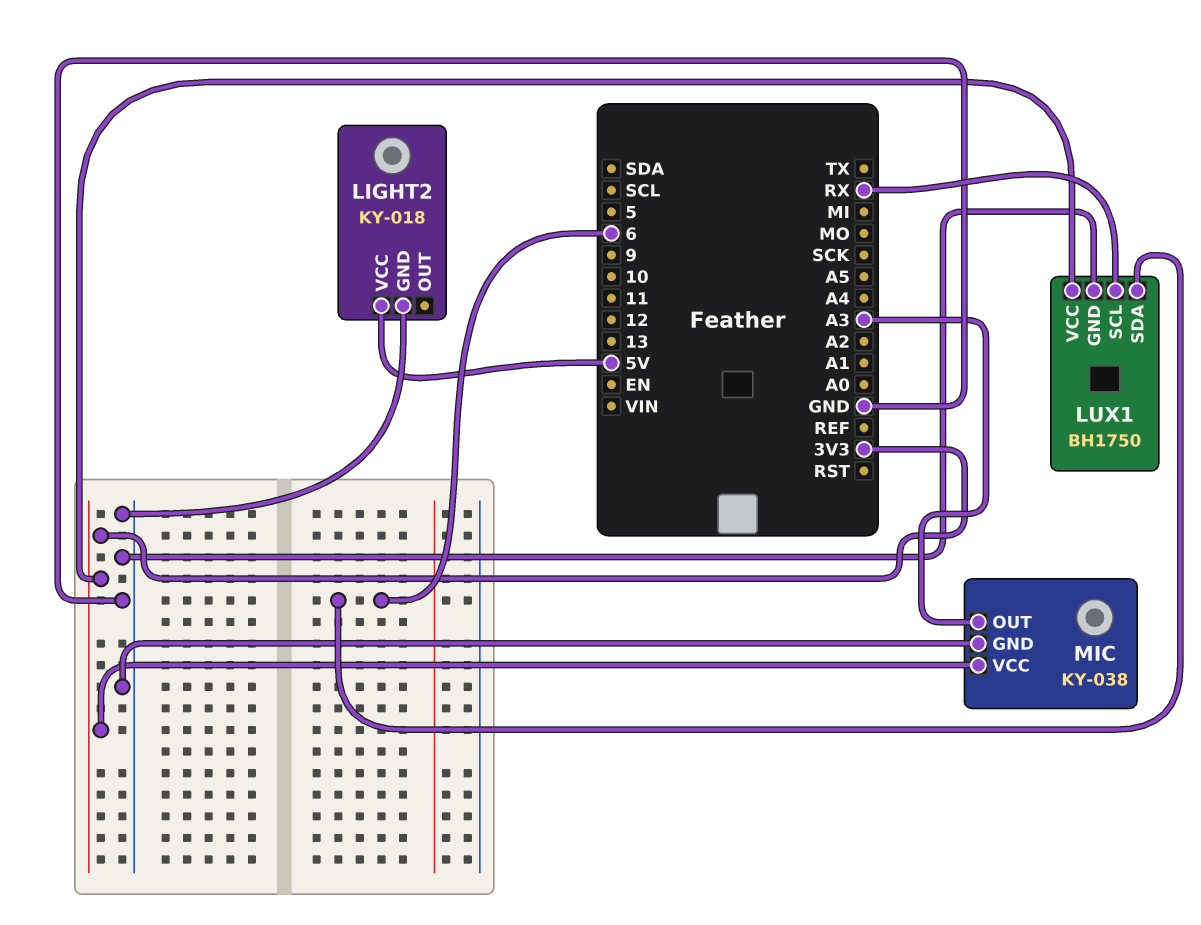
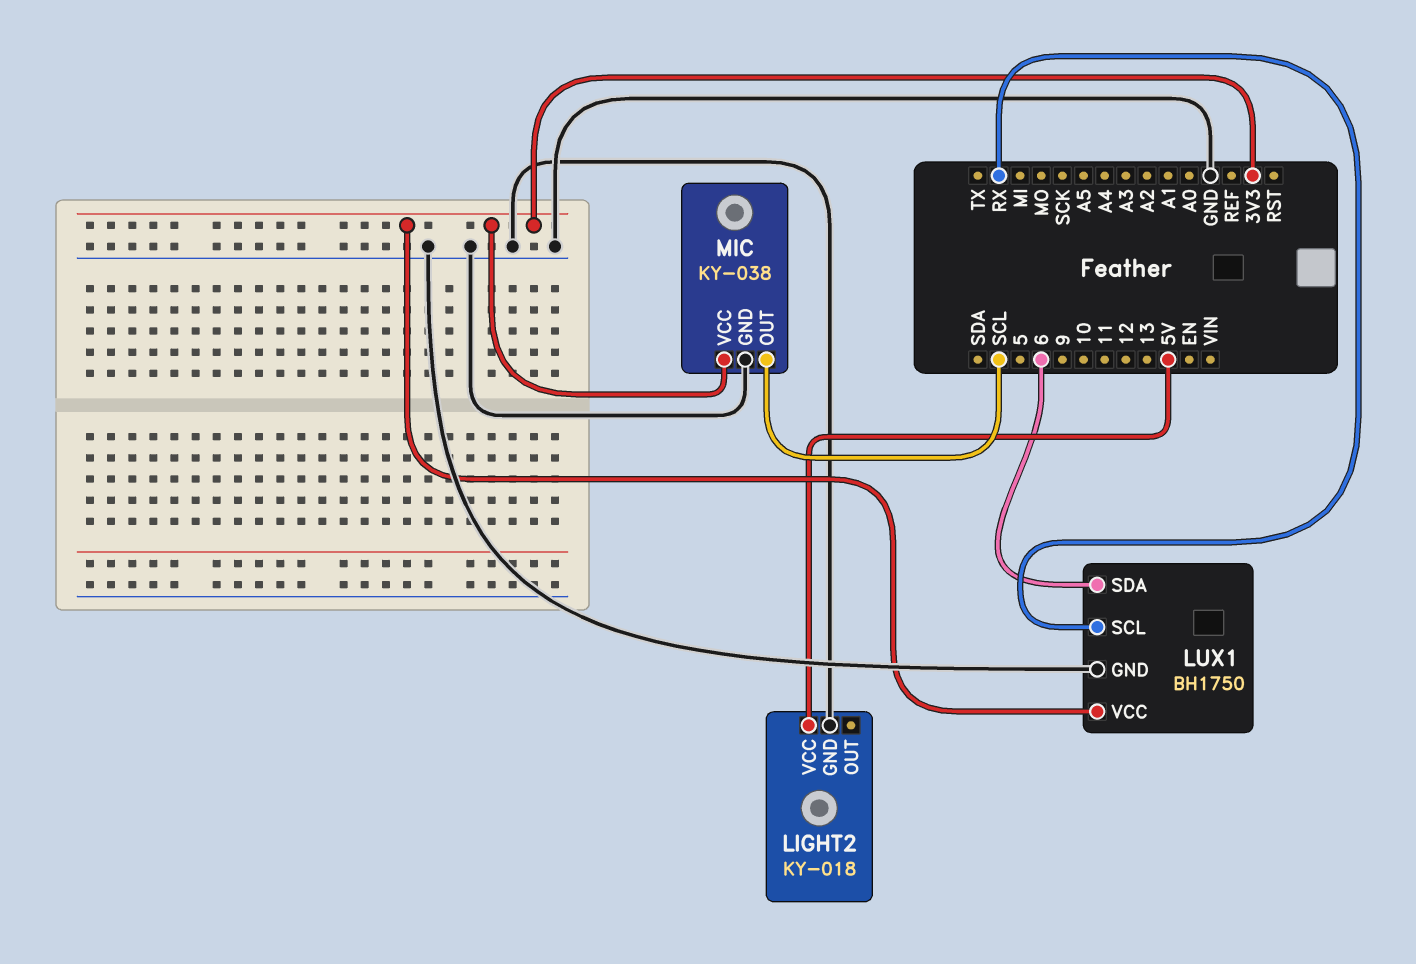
MIC pin OUT: A3 -> SCL

